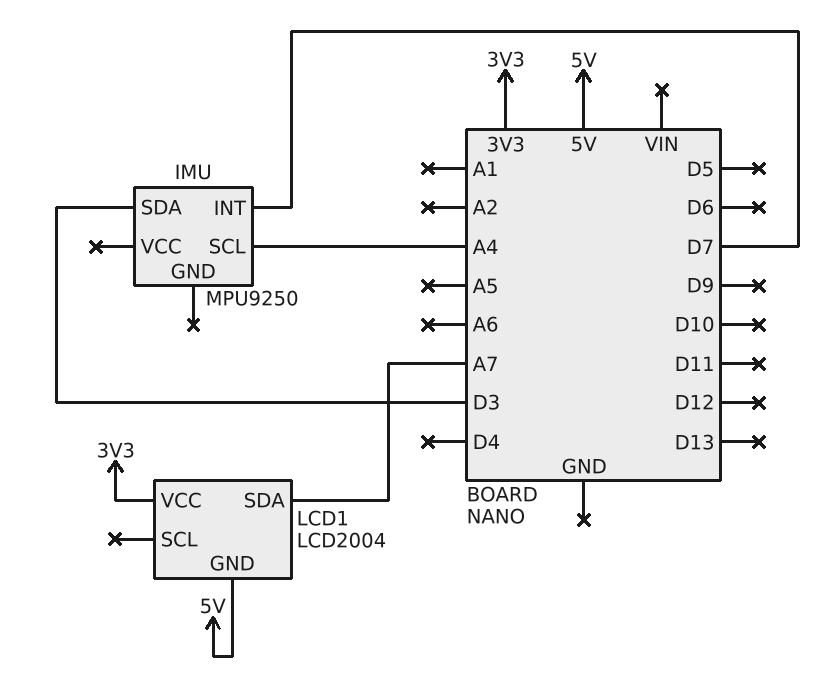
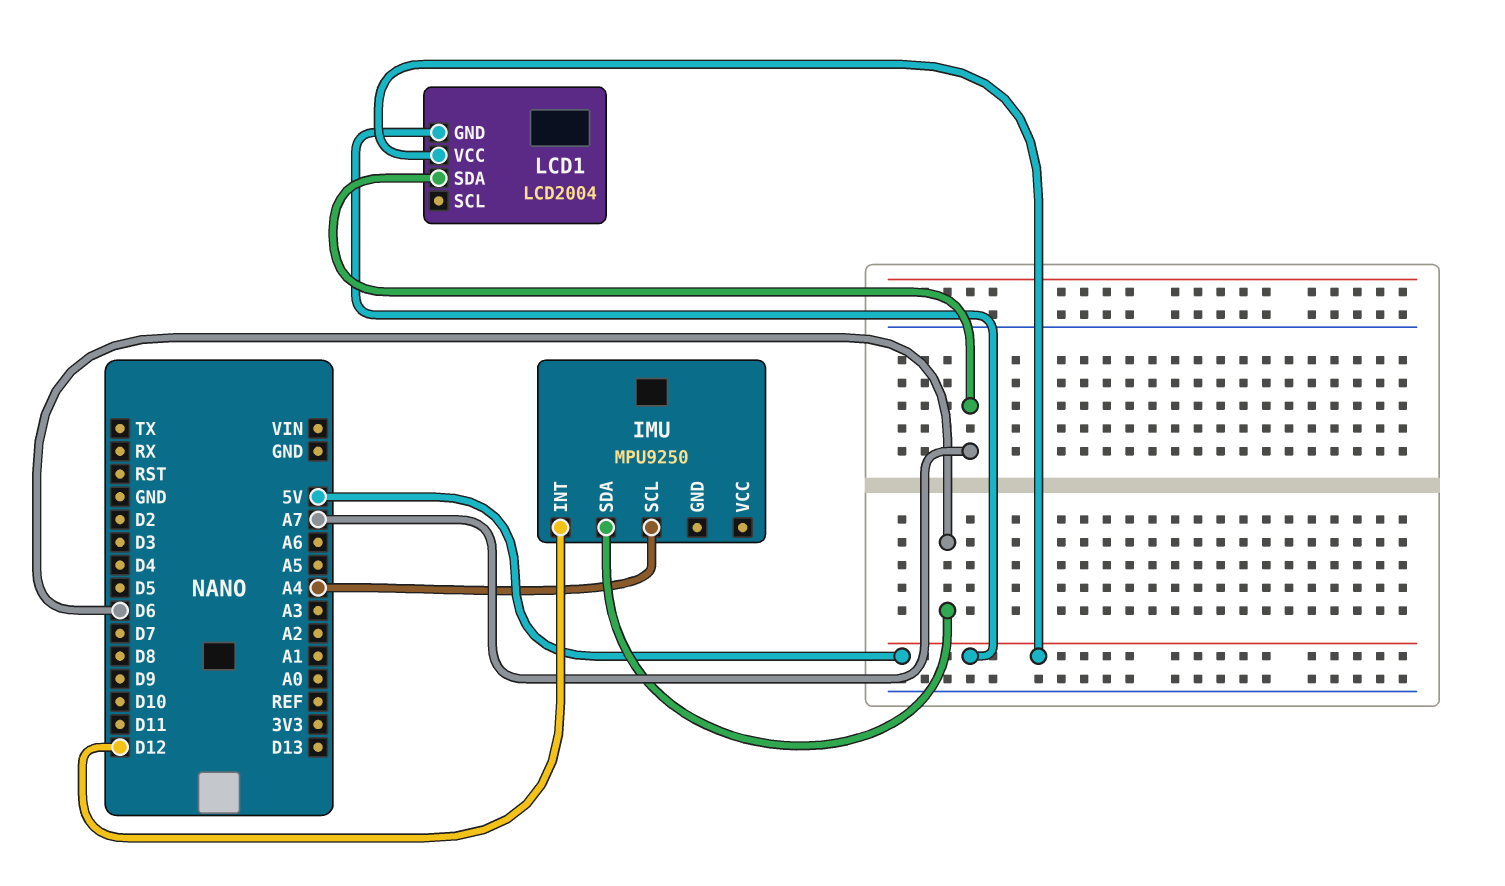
IMU pin INT: D7 -> D12
IMU pin SDA: D3 -> D6
LCD1 pin VCC: 3V3 -> 5V

